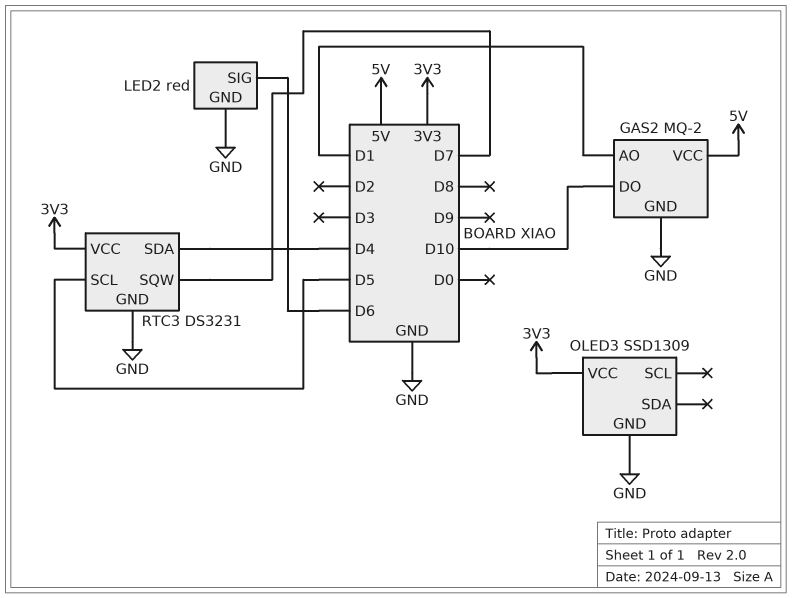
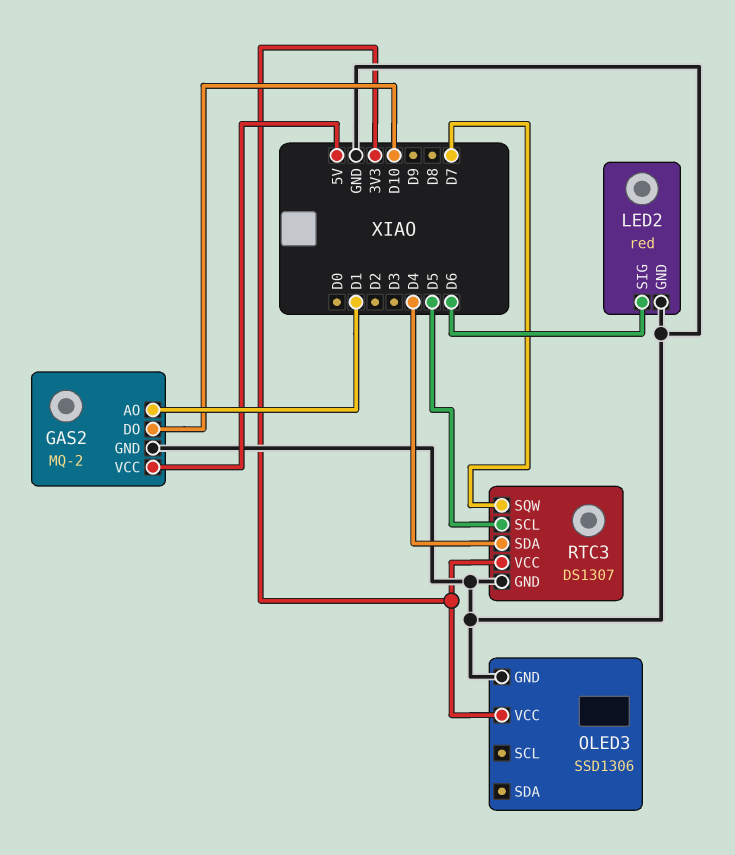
OLED3: SSD1309 -> SSD1306
RTC3: DS3231 -> DS1307

